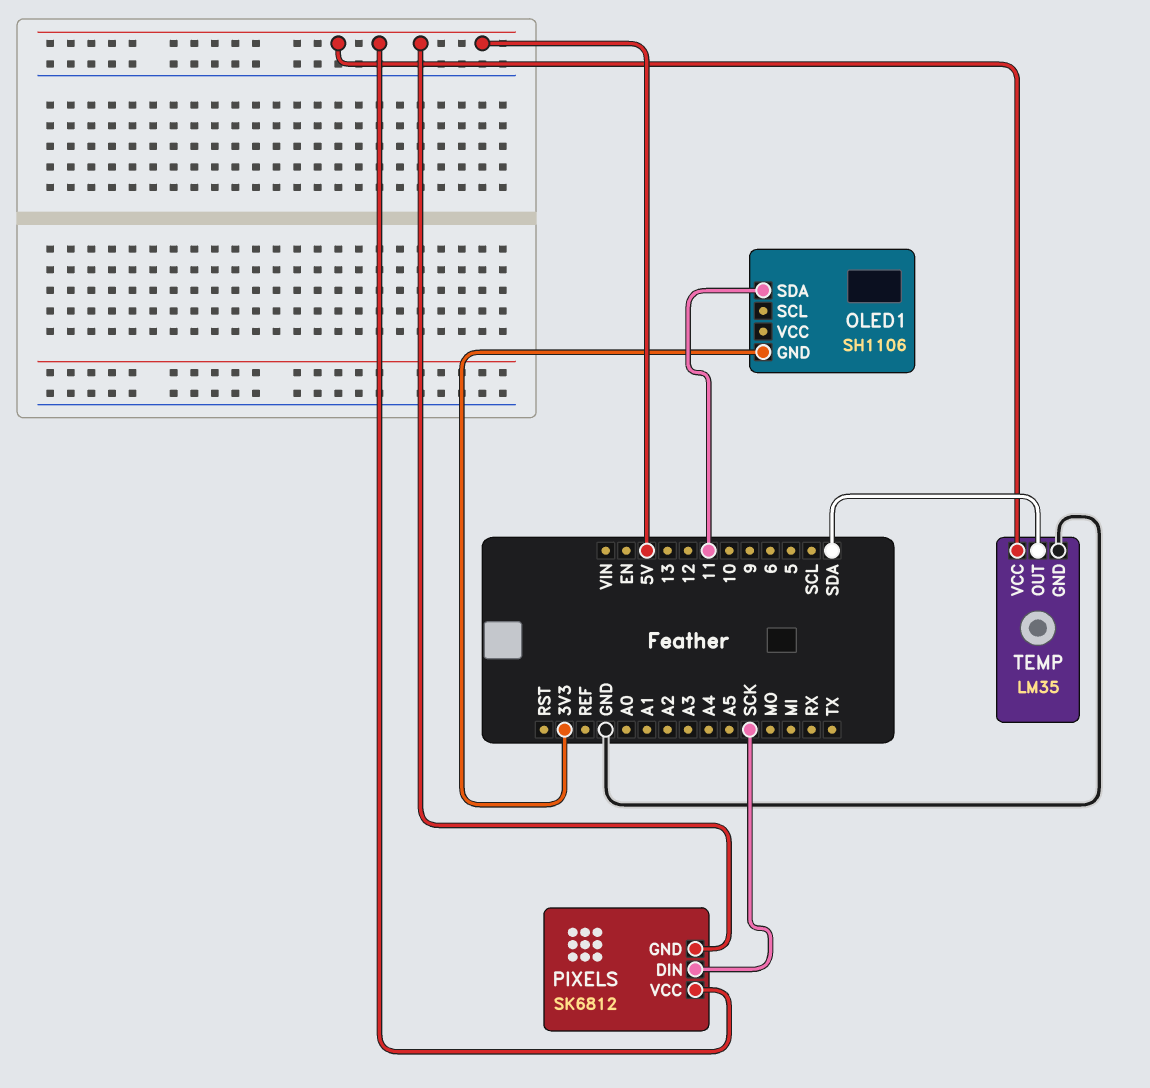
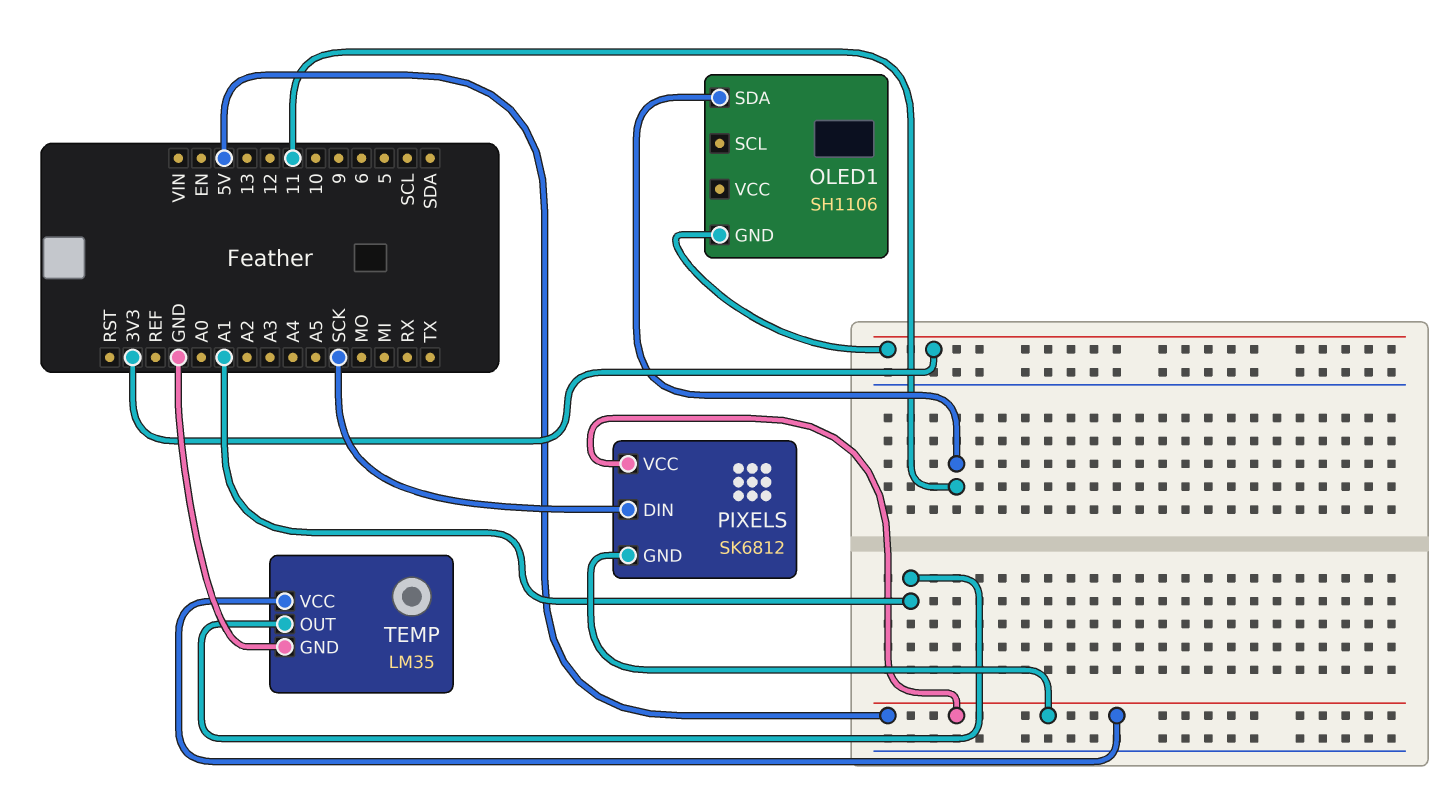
TEMP pin OUT: SDA -> A1

